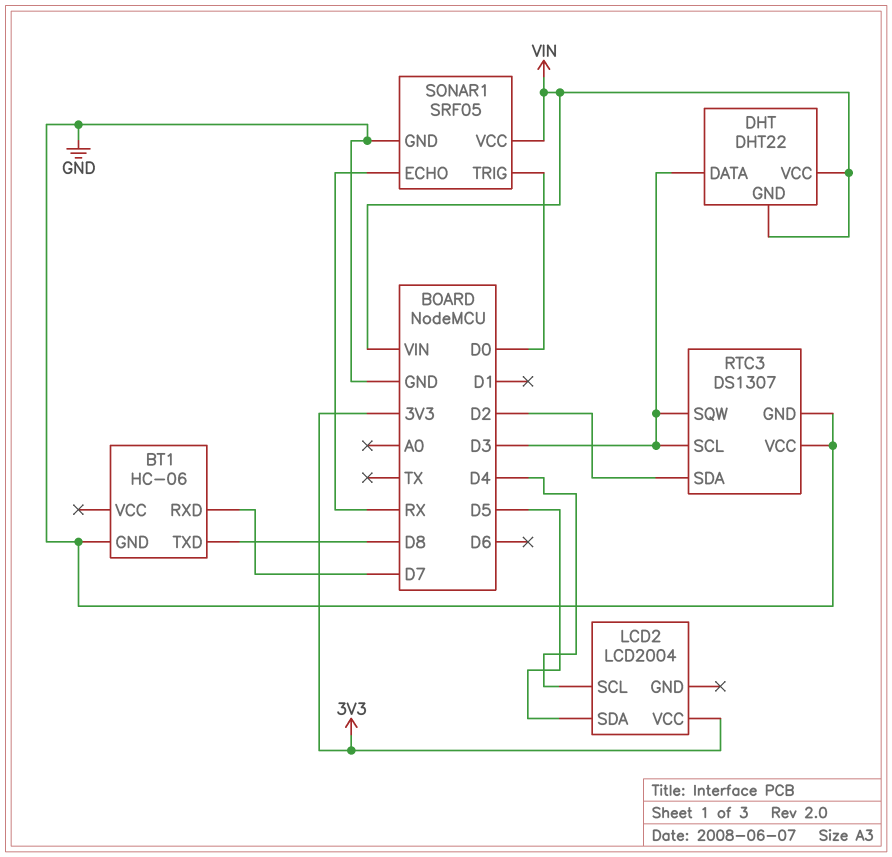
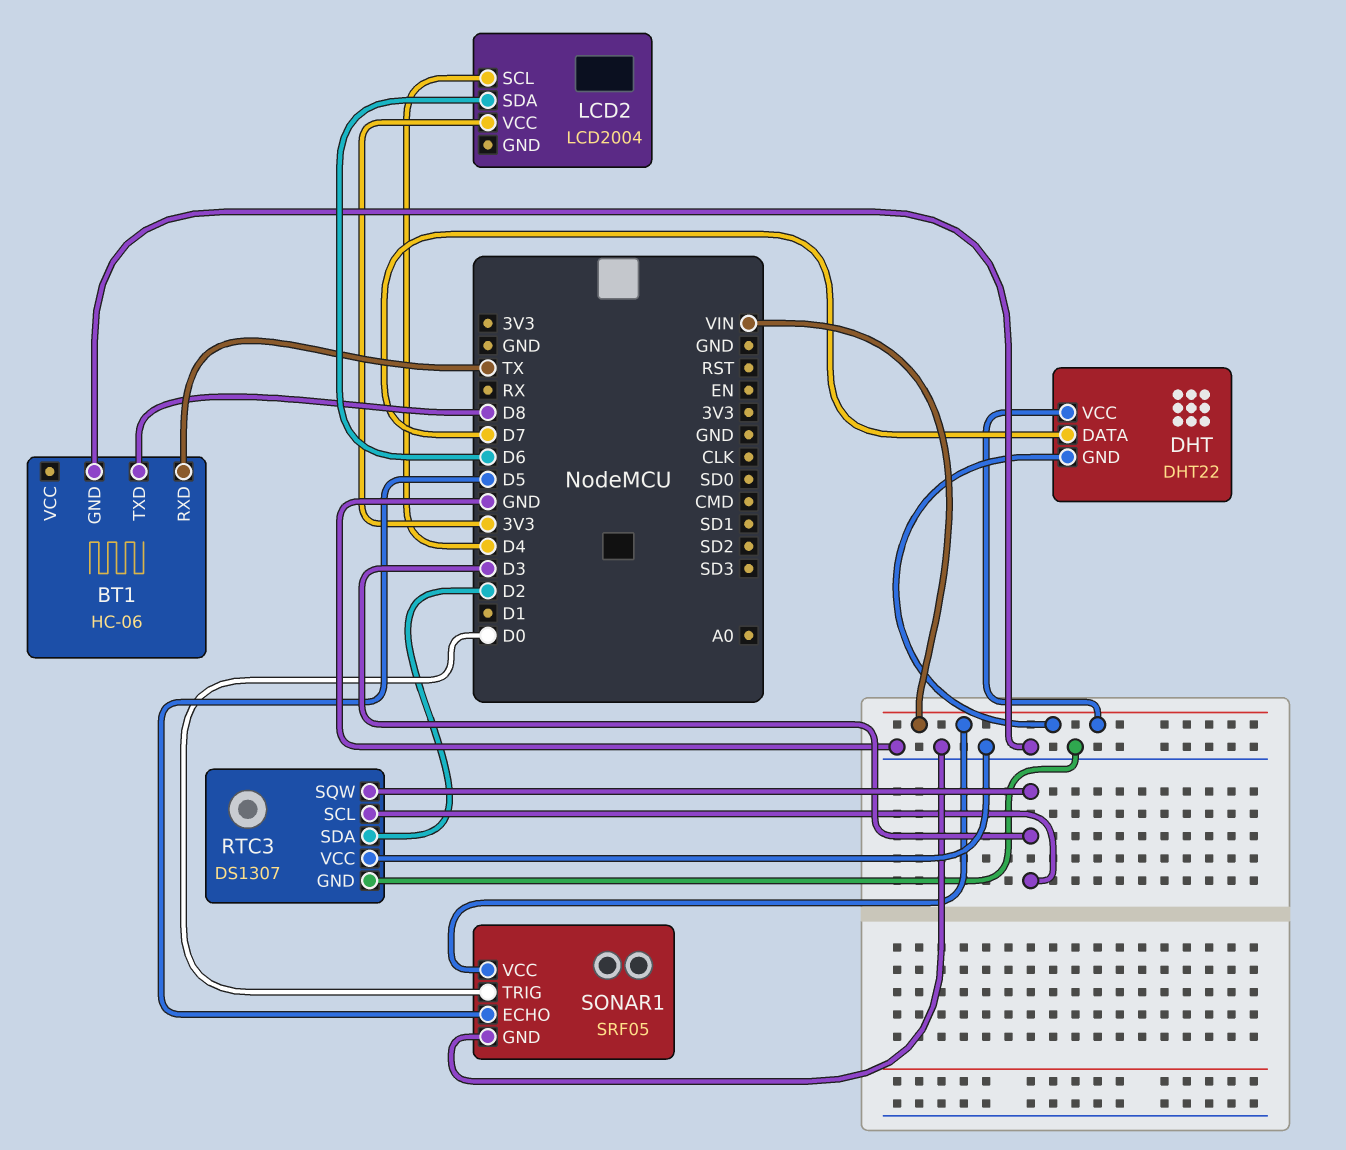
BT1 pin RXD: D7 -> TX
DHT pin DATA: D3 -> D7
LCD2 pin SDA: D5 -> D6
SONAR1 pin ECHO: RX -> D5

